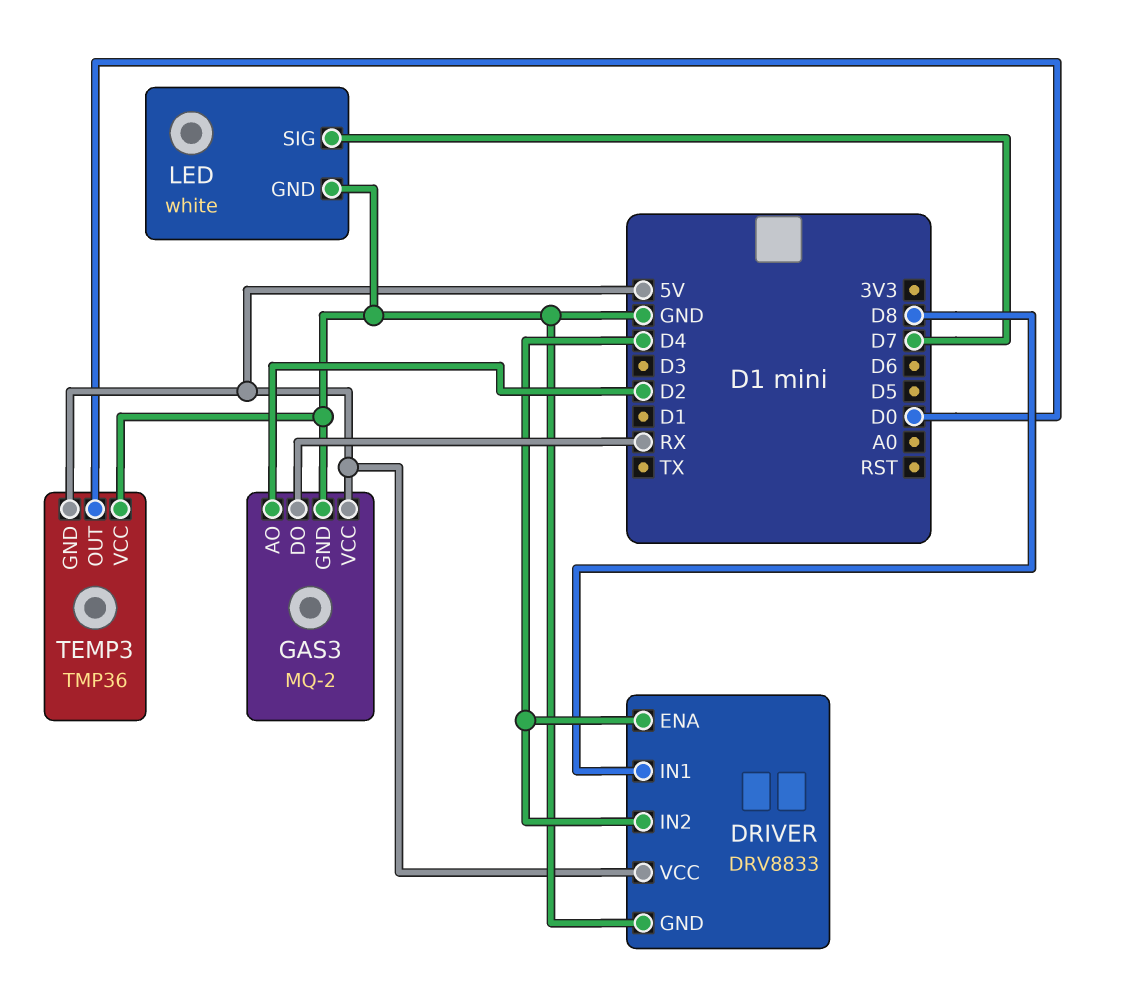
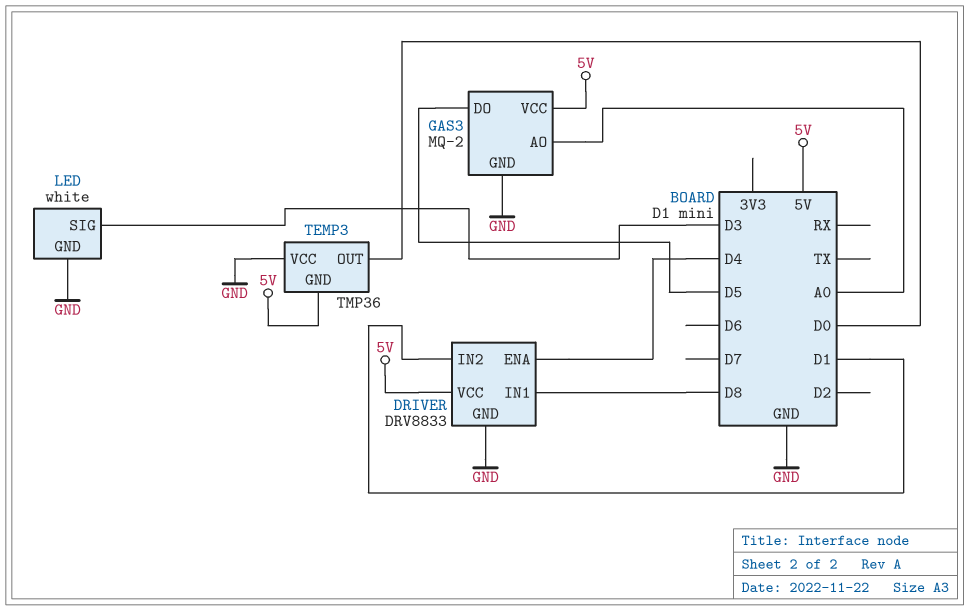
DRIVER pin IN2: D4 -> D1
GAS3 pin AO: D2 -> A0
GAS3 pin DO: RX -> D5
LED pin SIG: D7 -> D3

